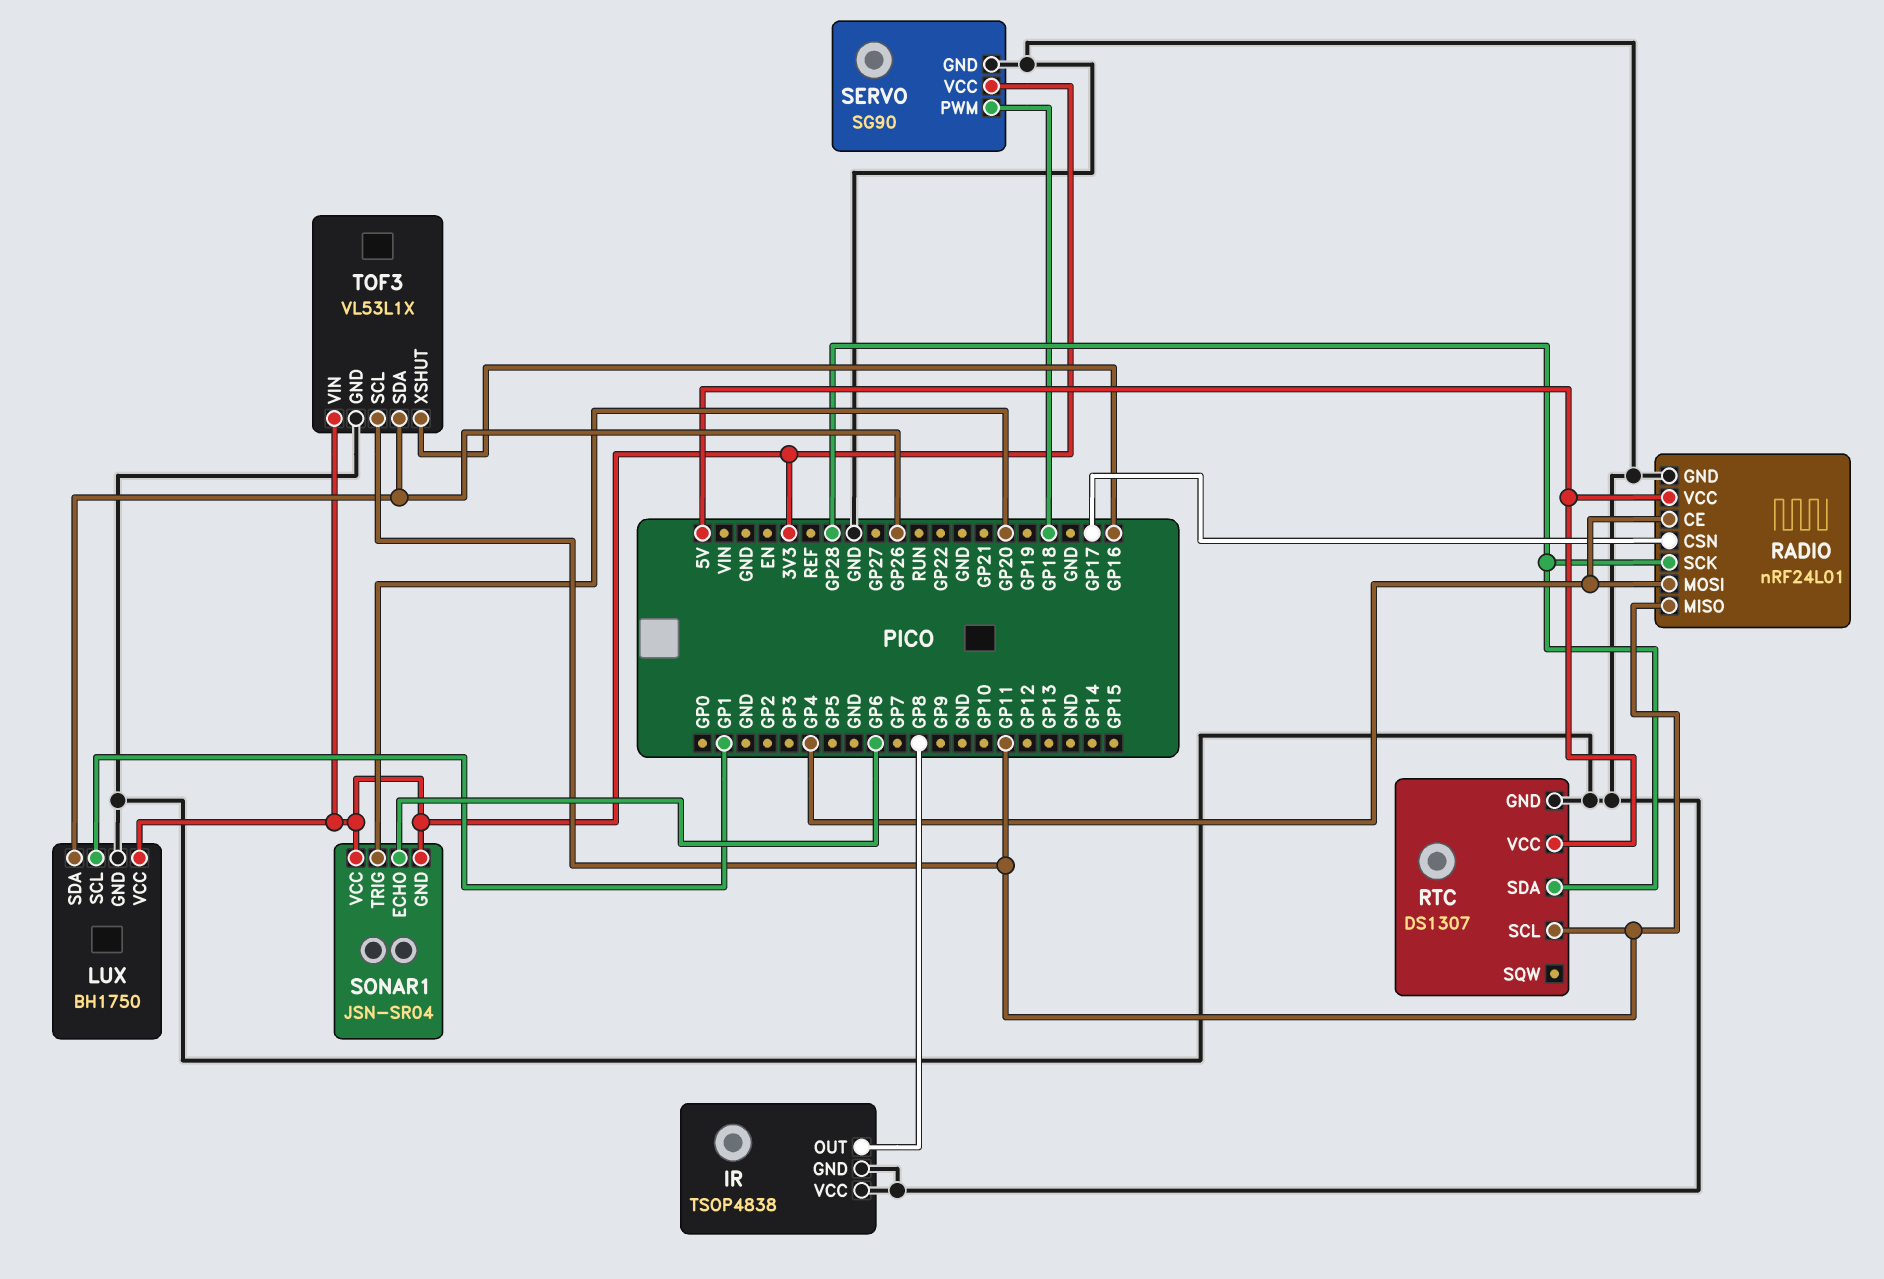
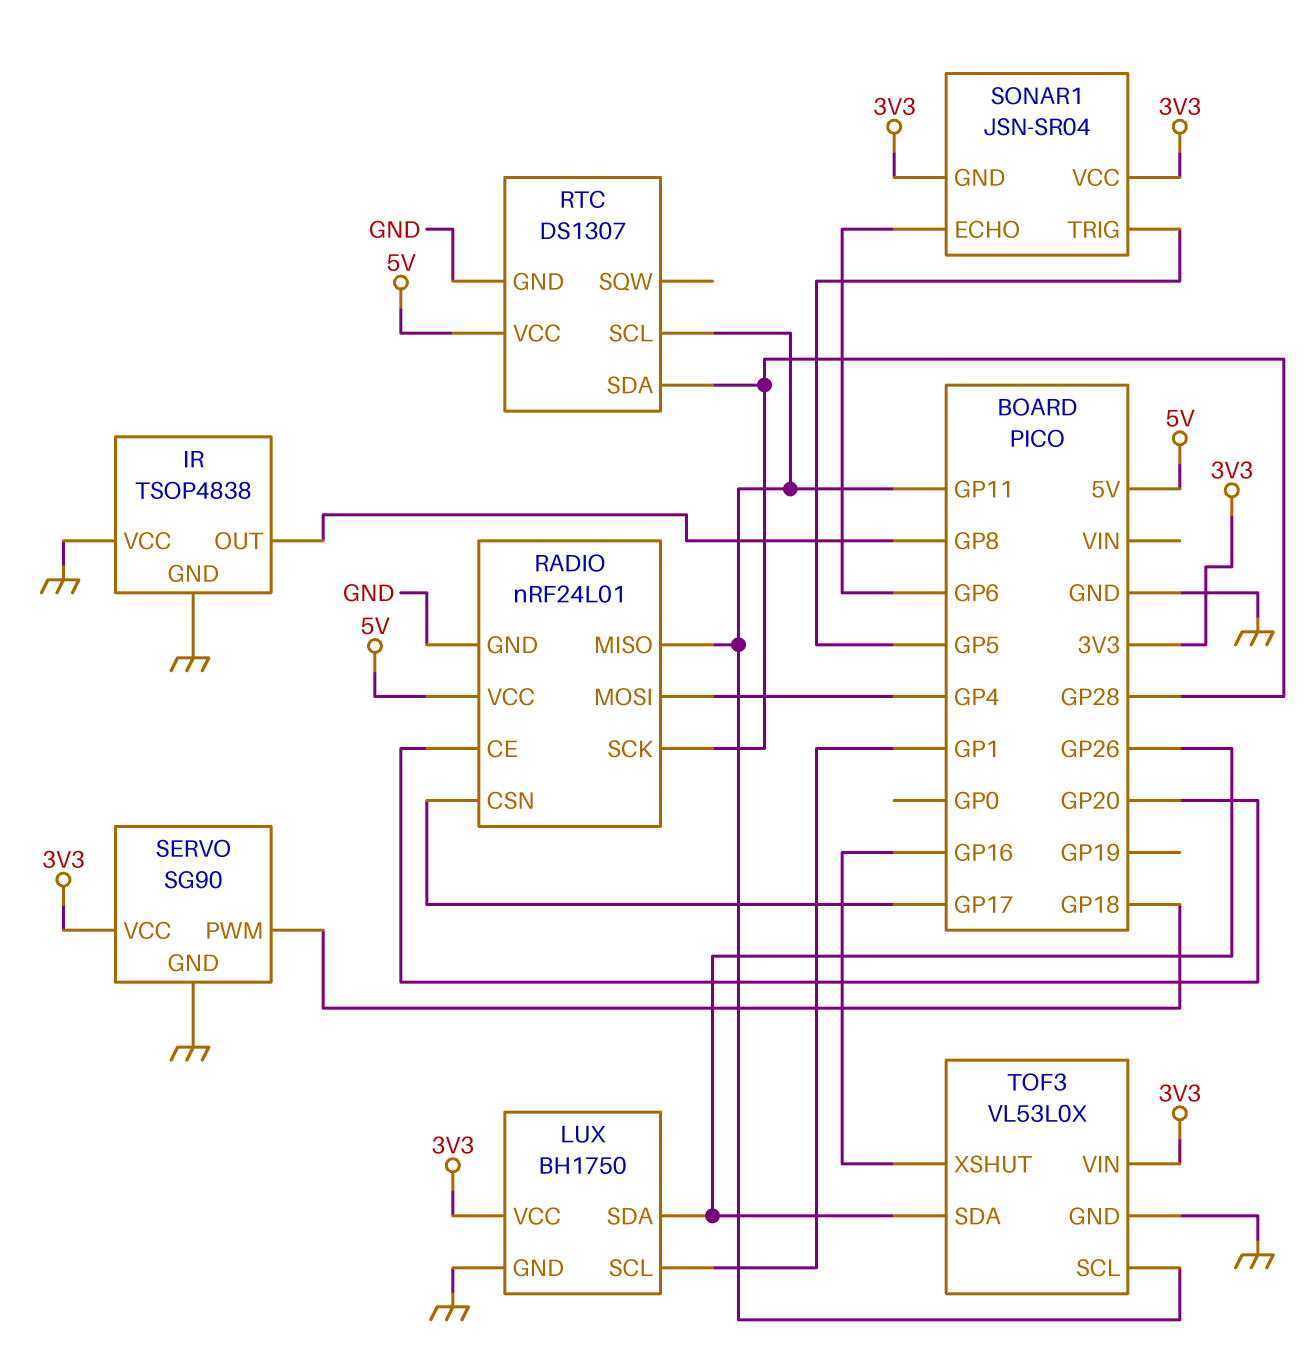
RADIO pin CE: GP4 -> GP20
SONAR1 pin TRIG: GP20 -> GP5
TOF3: VL53L1X -> VL53L0X

